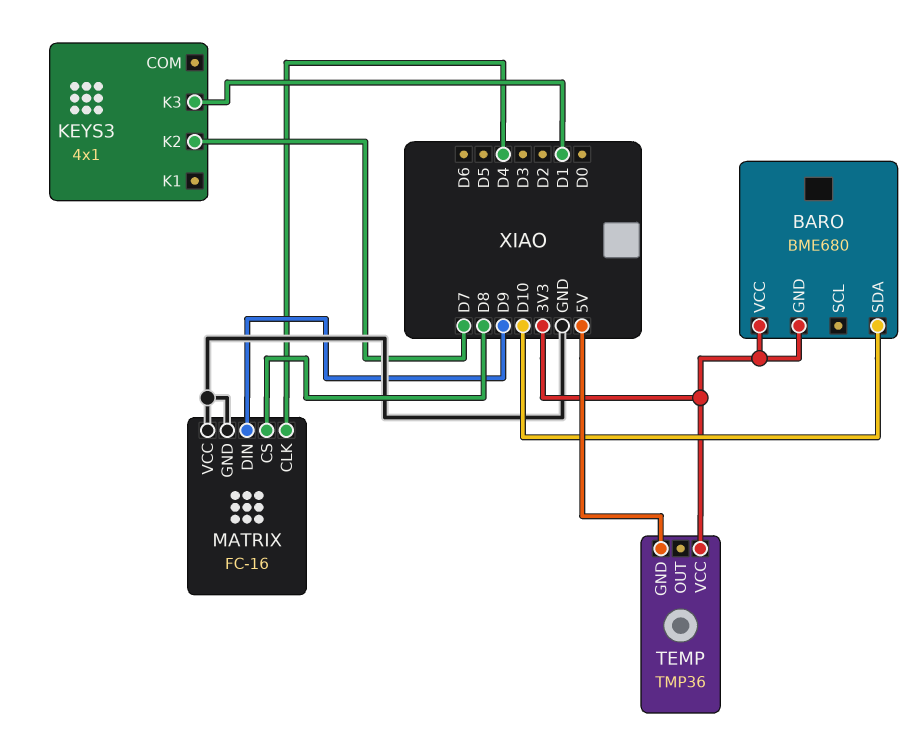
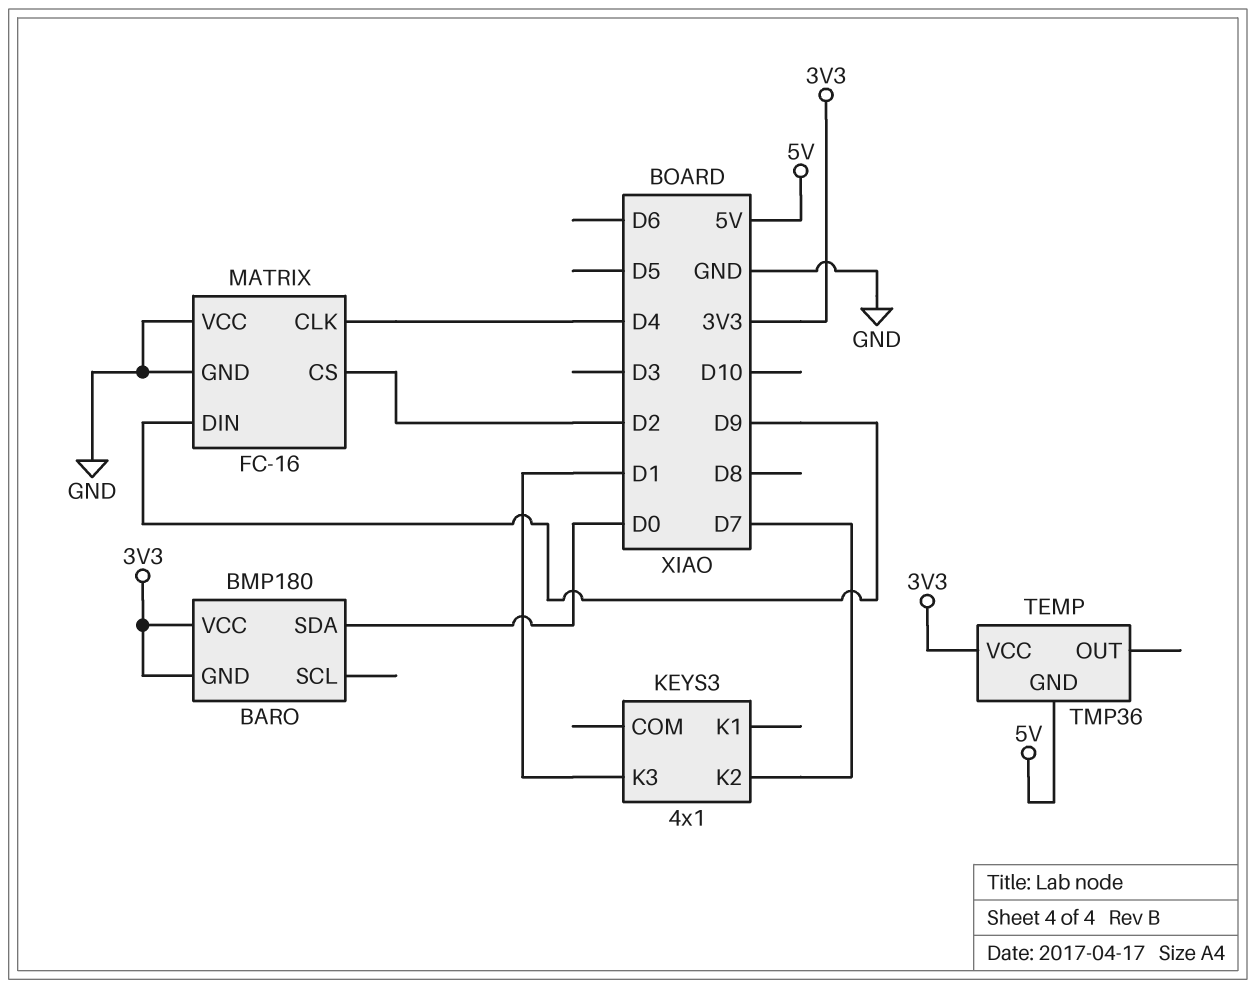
BARO: BME680 -> BMP180
BARO pin SDA: D10 -> D0
MATRIX pin CS: D8 -> D2

